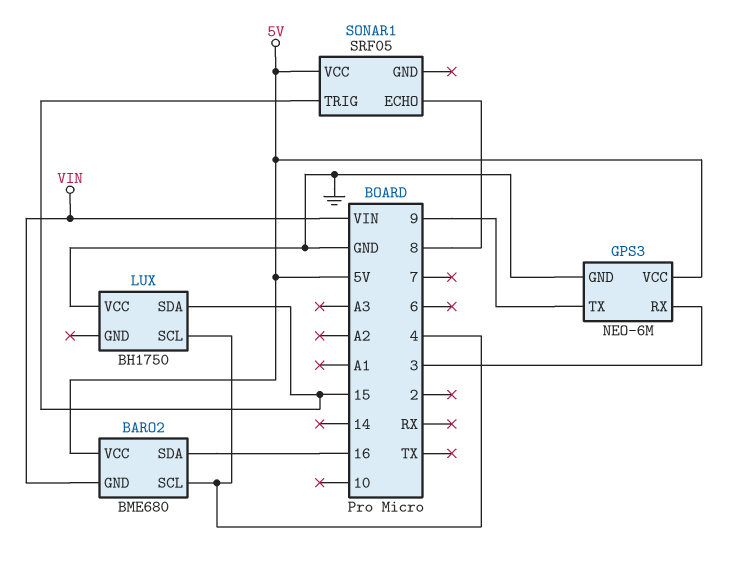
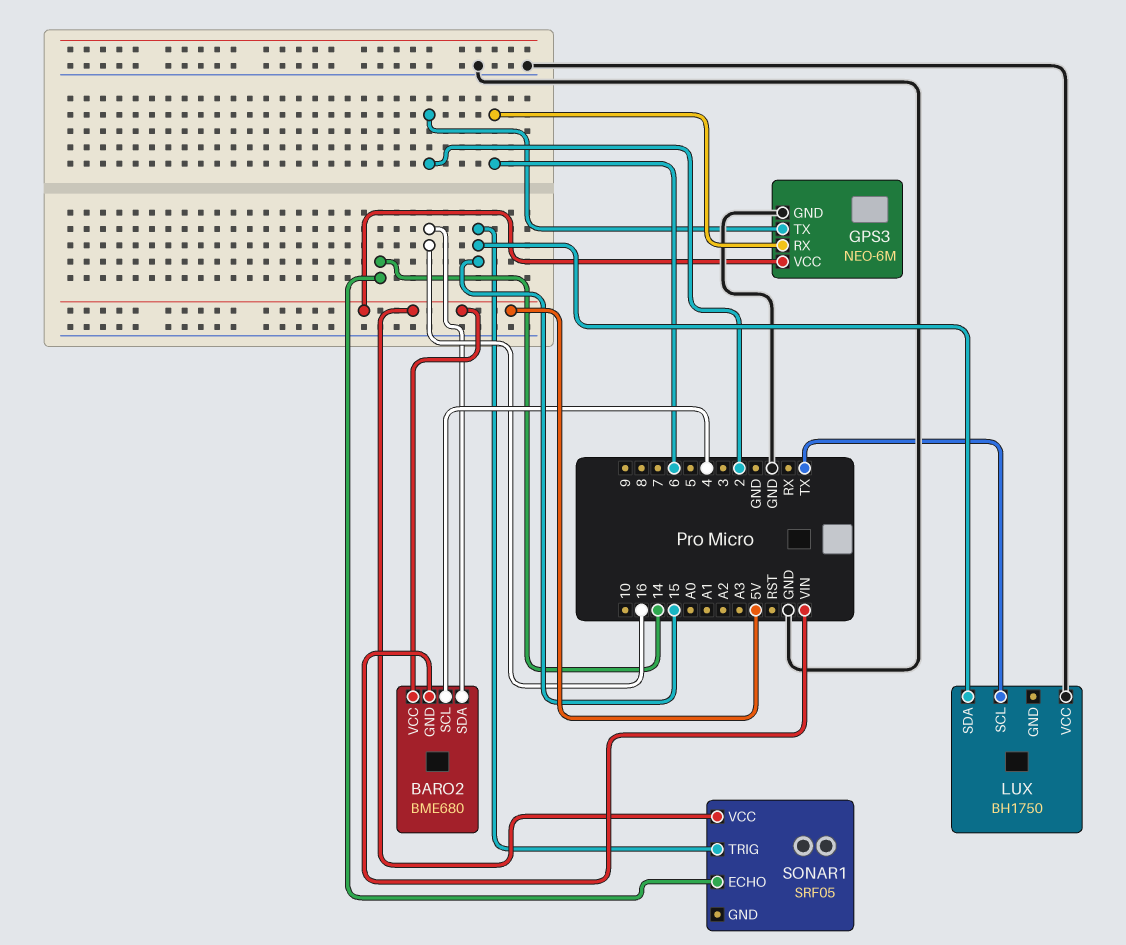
GPS3 pin RX: 3 -> 6
GPS3 pin TX: 9 -> 2
LUX pin SCL: 4 -> TX
SONAR1 pin ECHO: 8 -> 14

